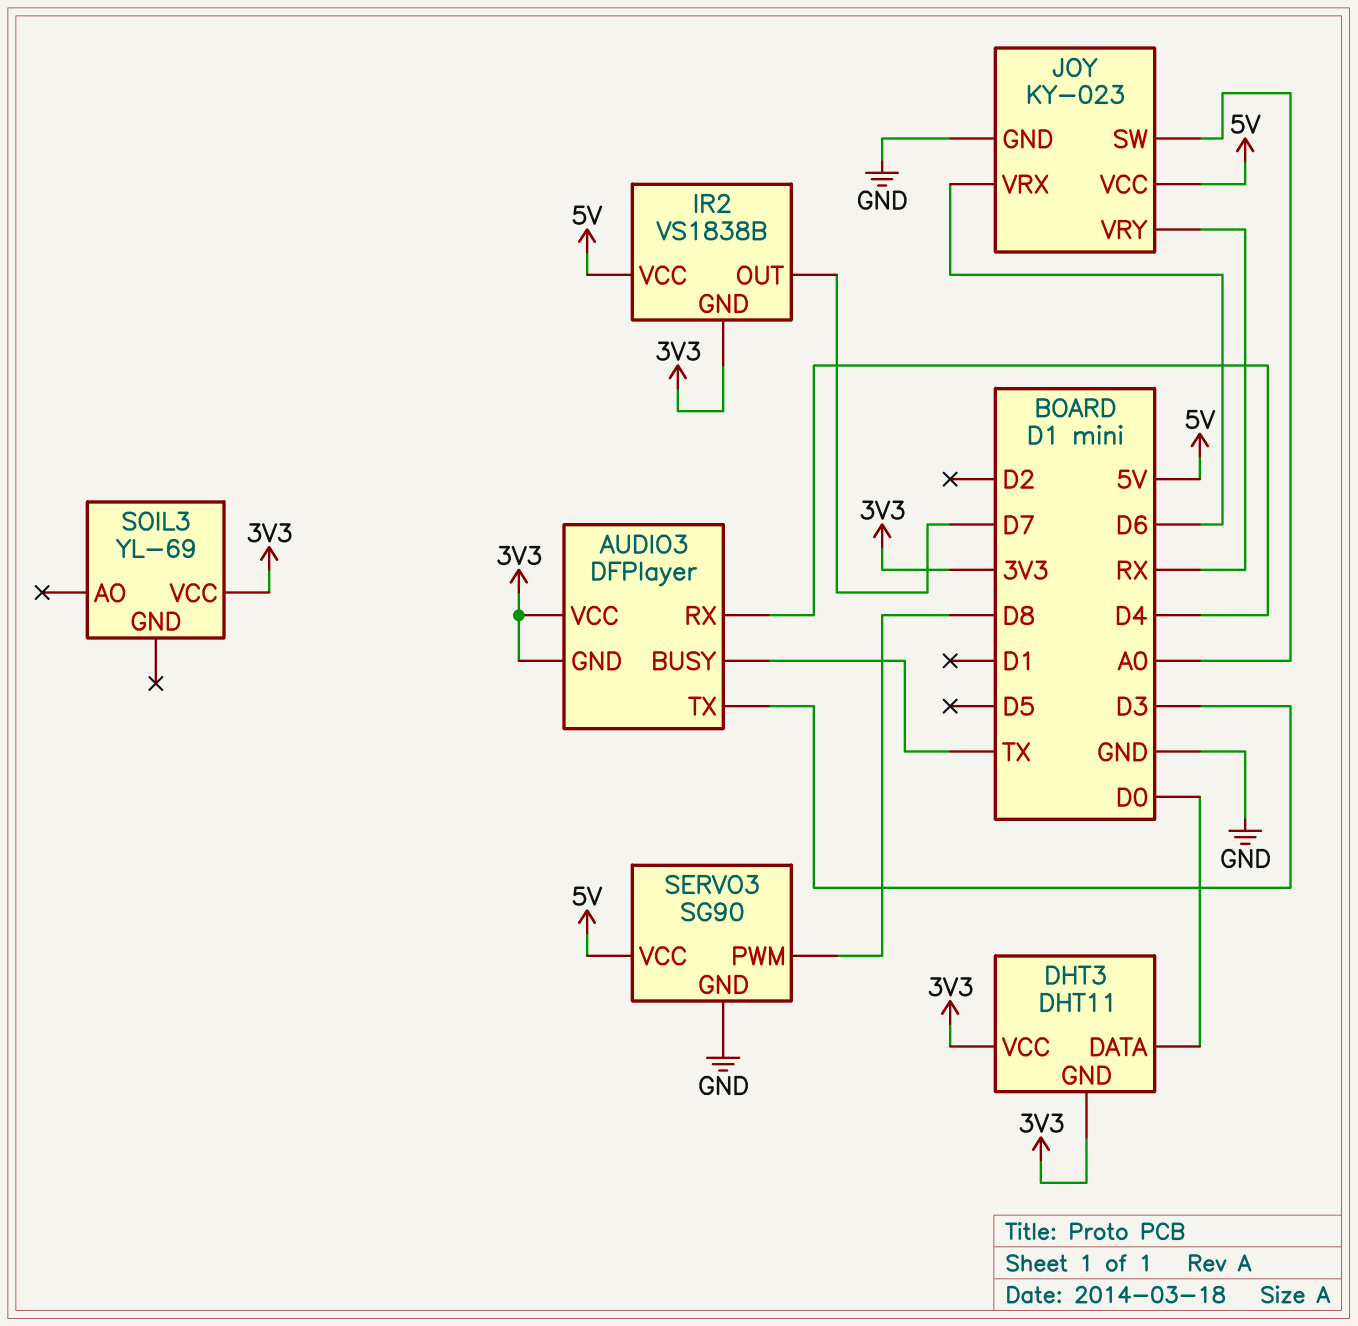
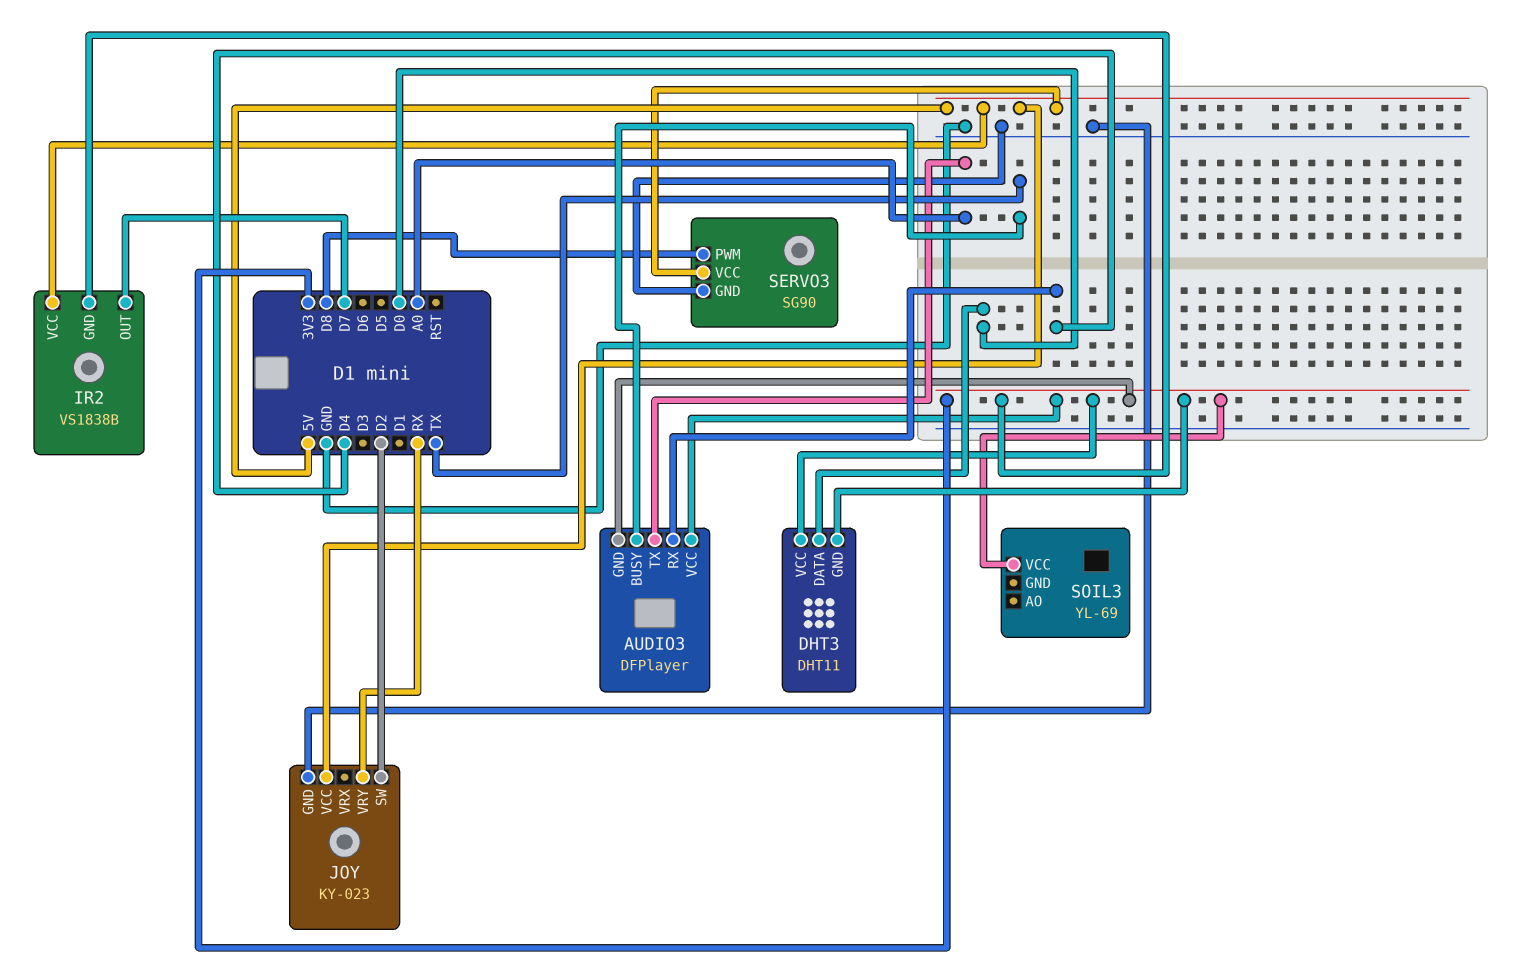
AUDIO3 pin TX: D3 -> A0
JOY pin SW: A0 -> D2
JOY pin VRX: D6 -> none

